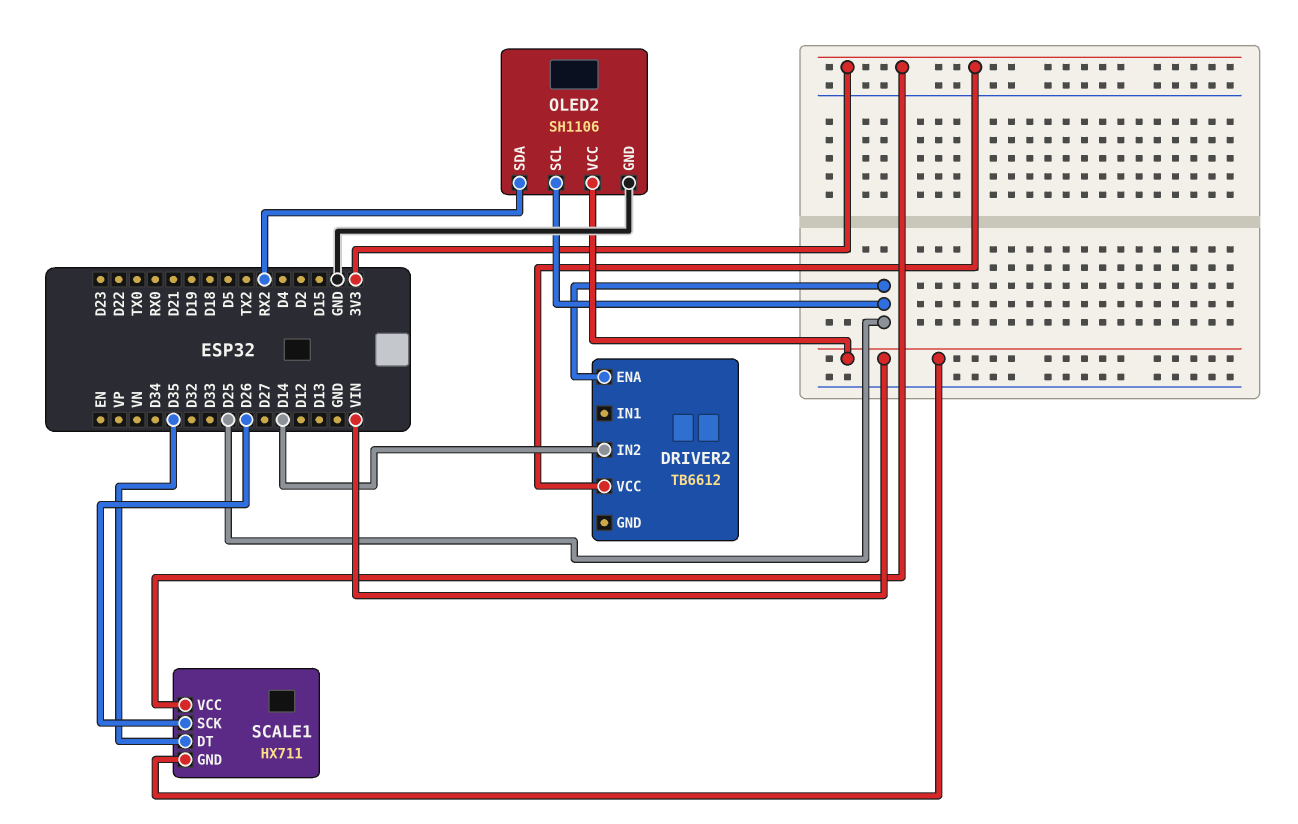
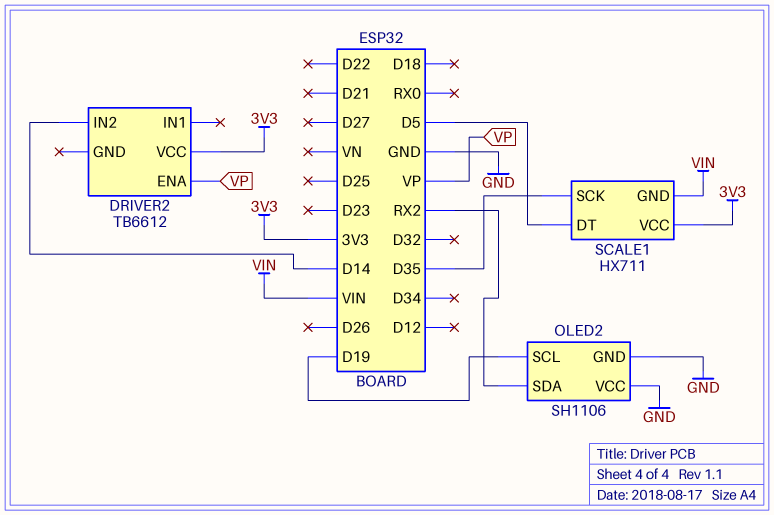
DRIVER2 pin ENA: D25 -> VP
OLED2 pin SCL: D25 -> D19
OLED2 pin VCC: VIN -> GND
SCALE1 pin DT: D35 -> D5
SCALE1 pin SCK: D26 -> D35

